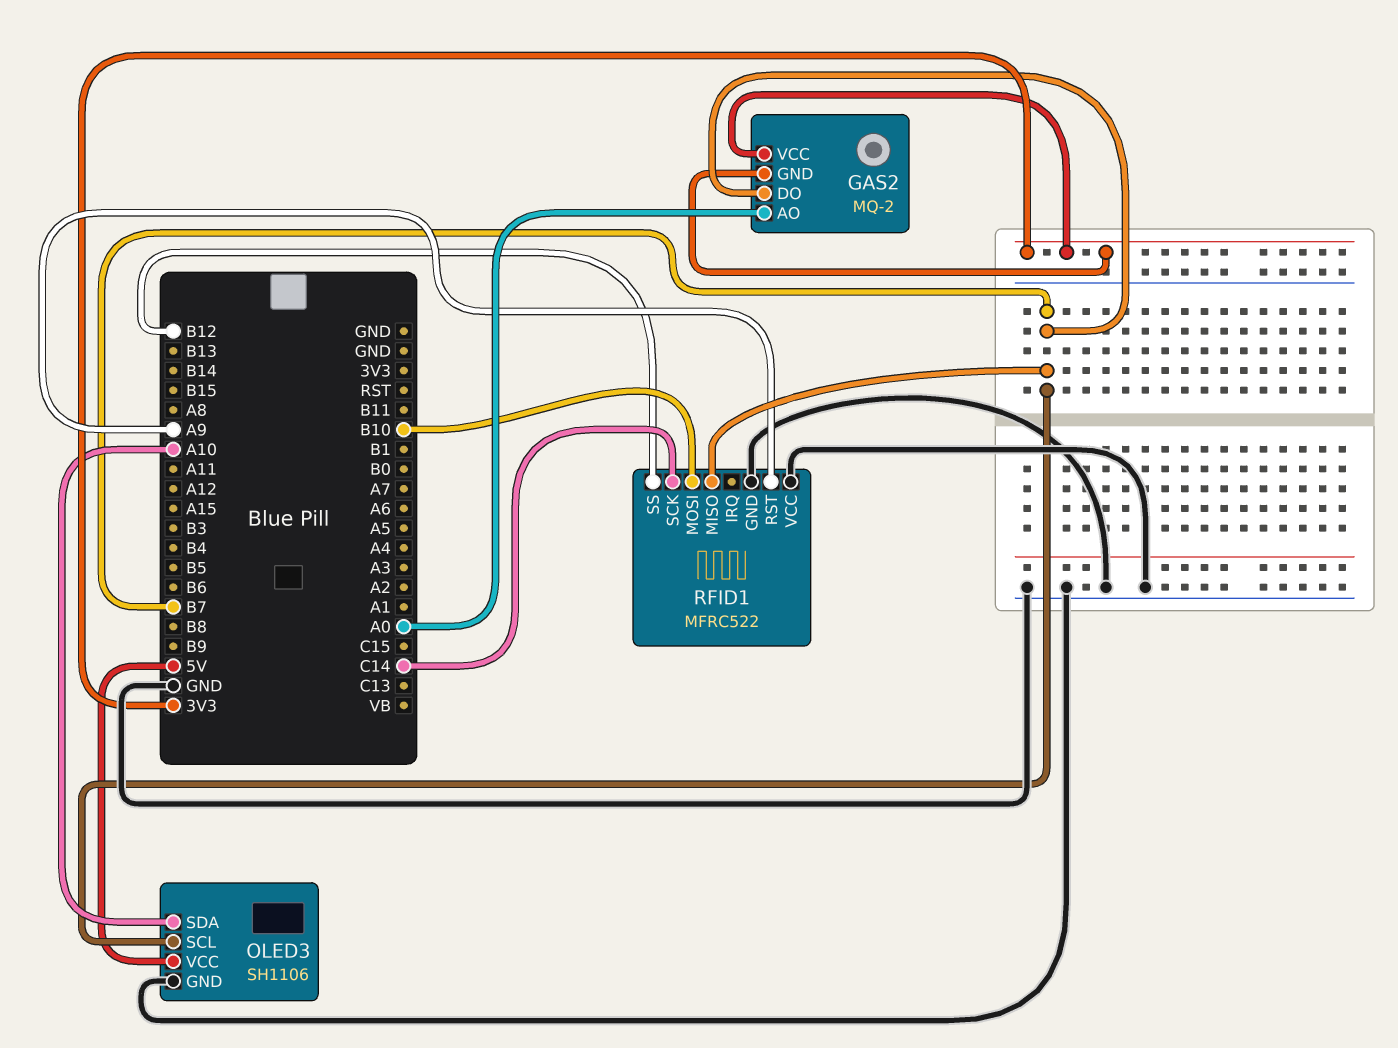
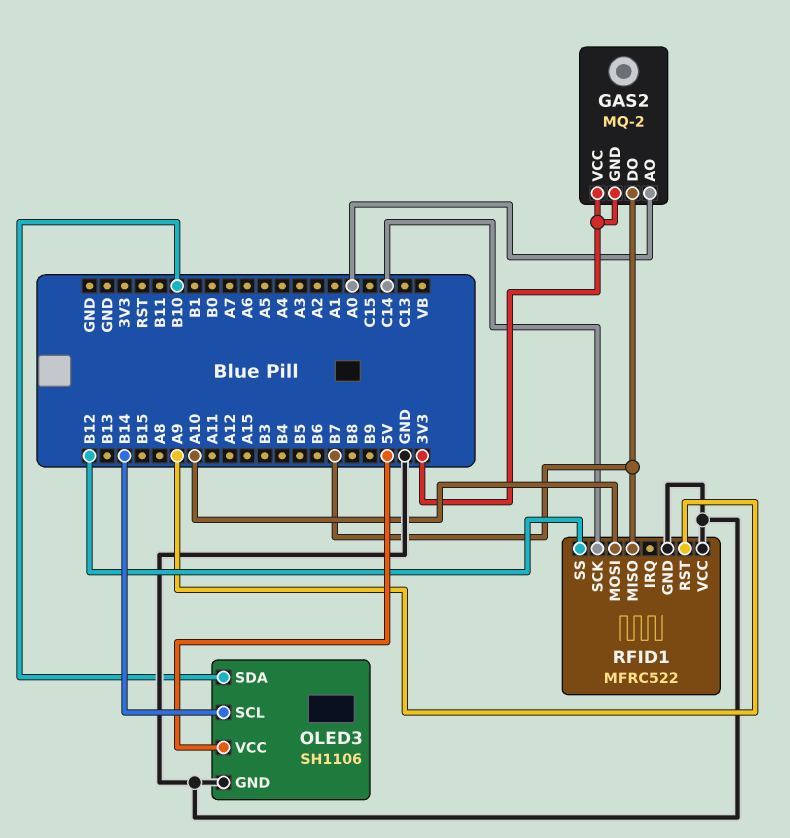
OLED3 pin SCL: B7 -> B14
OLED3 pin SDA: A10 -> B10
RFID1 pin MOSI: B10 -> A10

